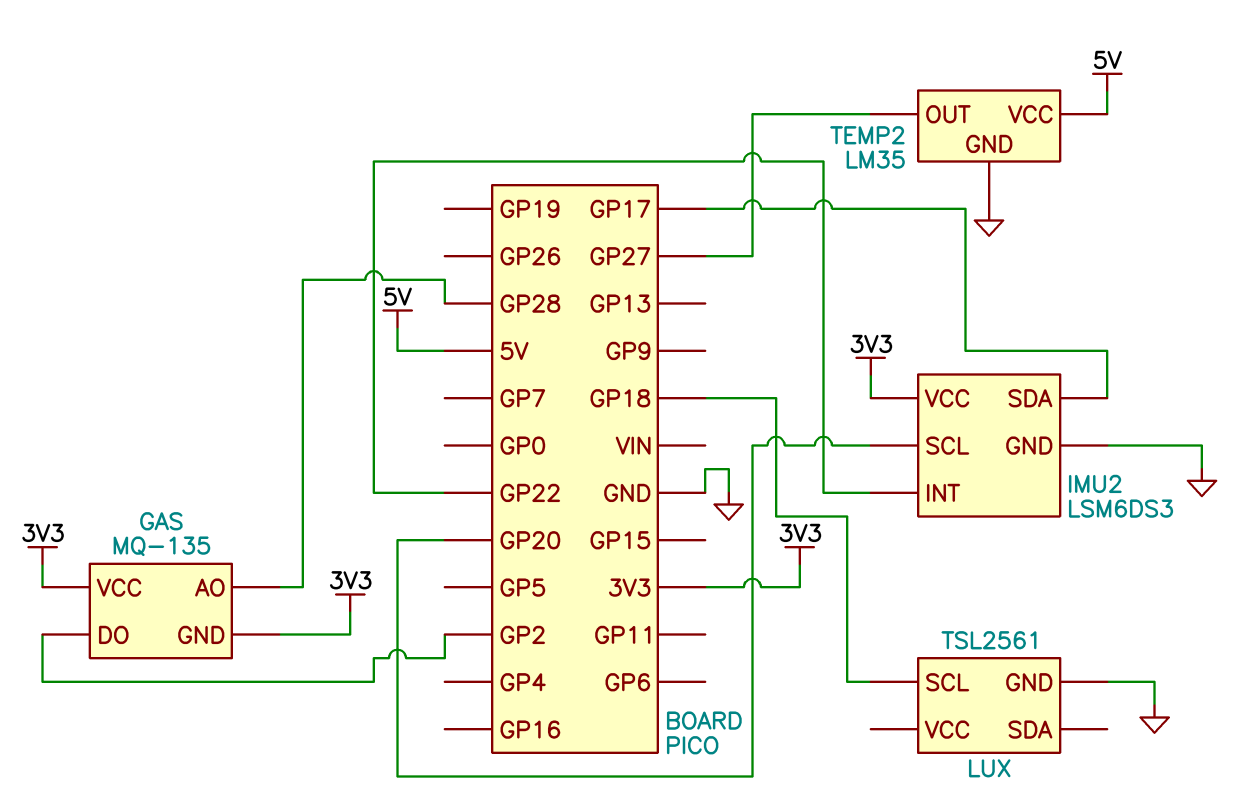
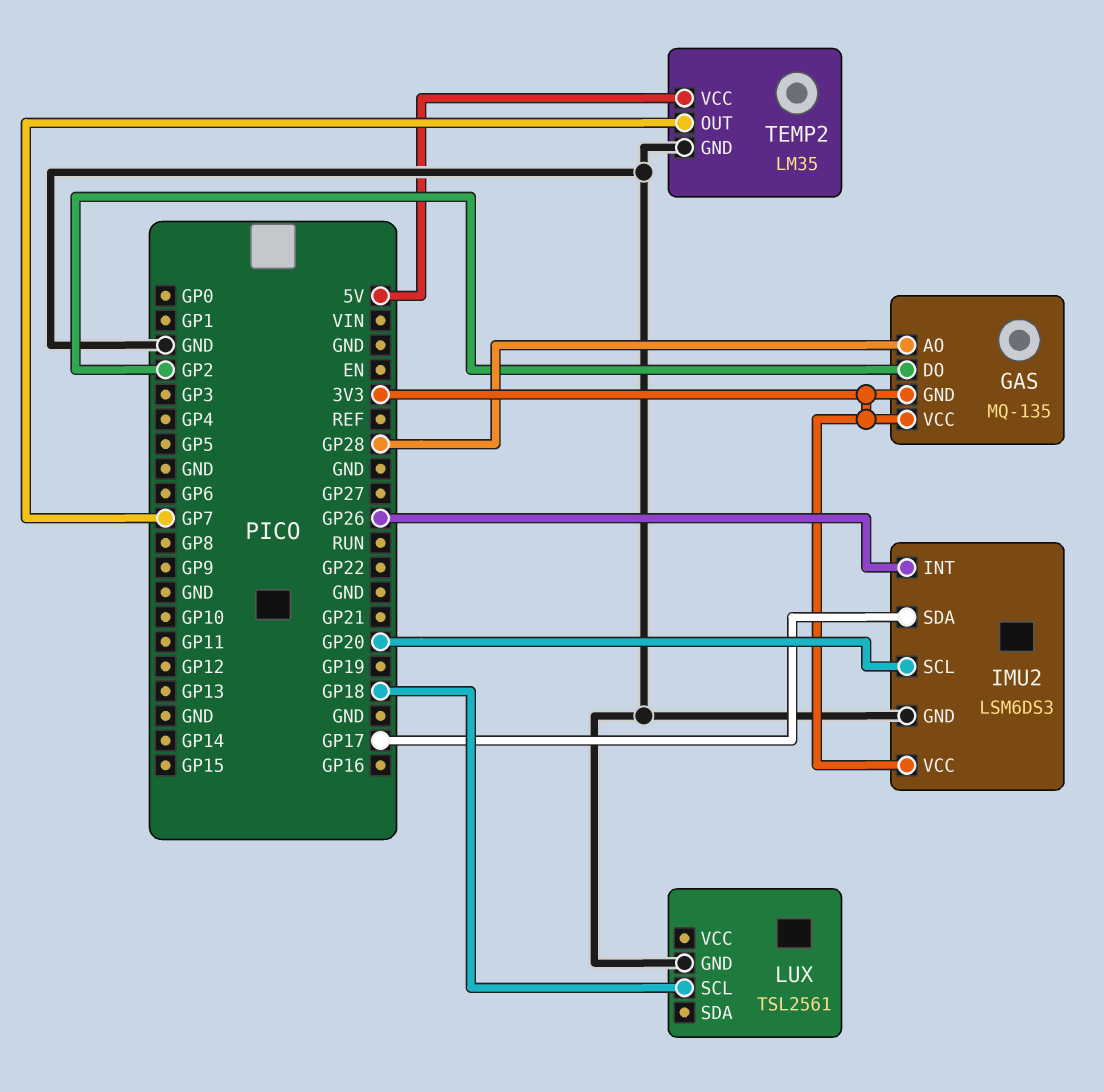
IMU2 pin INT: GP22 -> GP26
TEMP2 pin OUT: GP27 -> GP7

